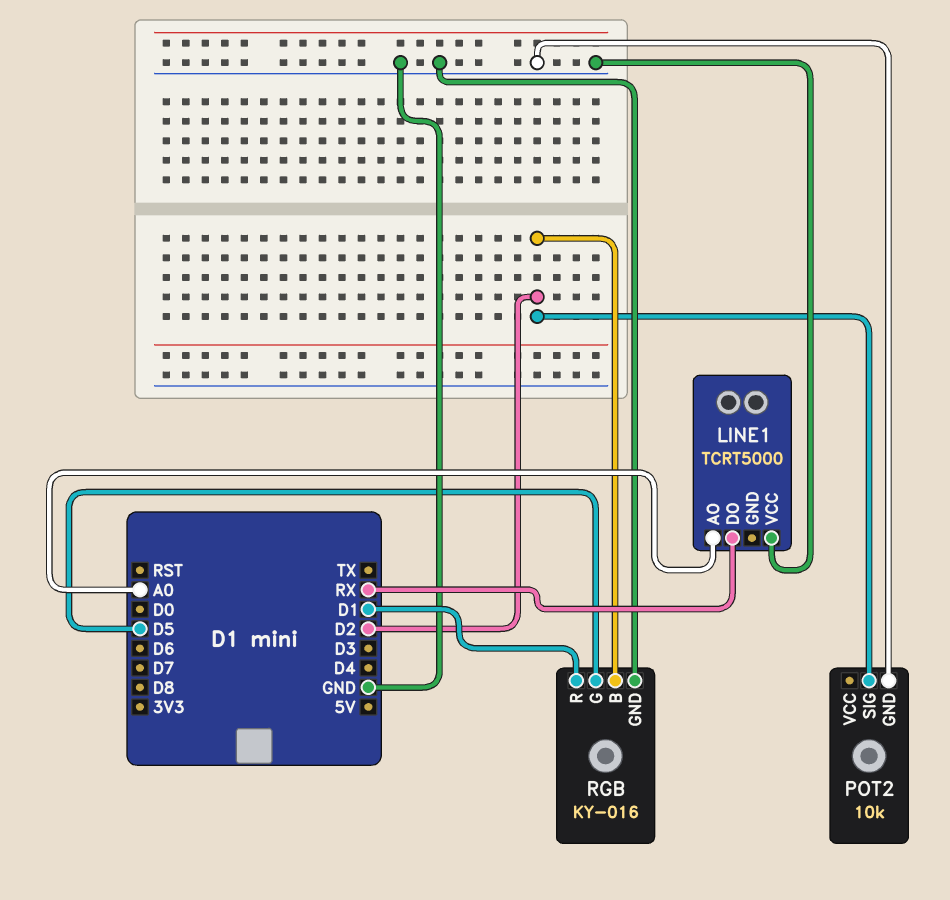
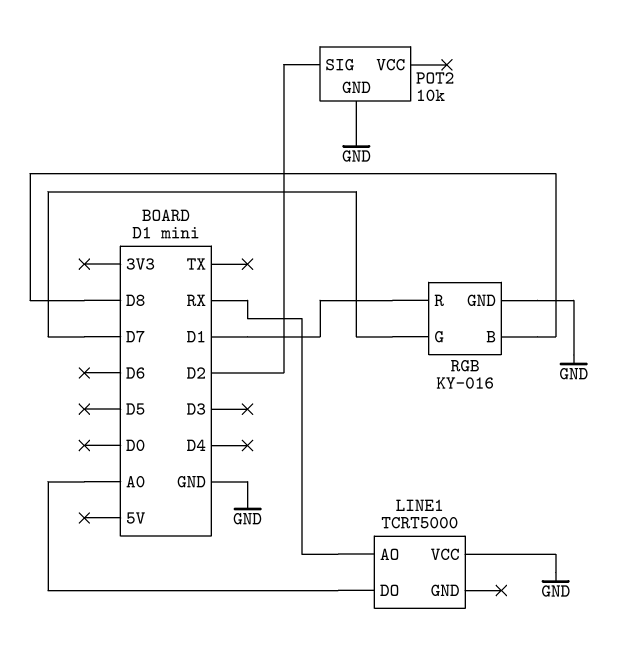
LINE1 pin AO: A0 -> RX
LINE1 pin DO: RX -> A0
RGB pin B: D2 -> D8
RGB pin G: D5 -> D7

